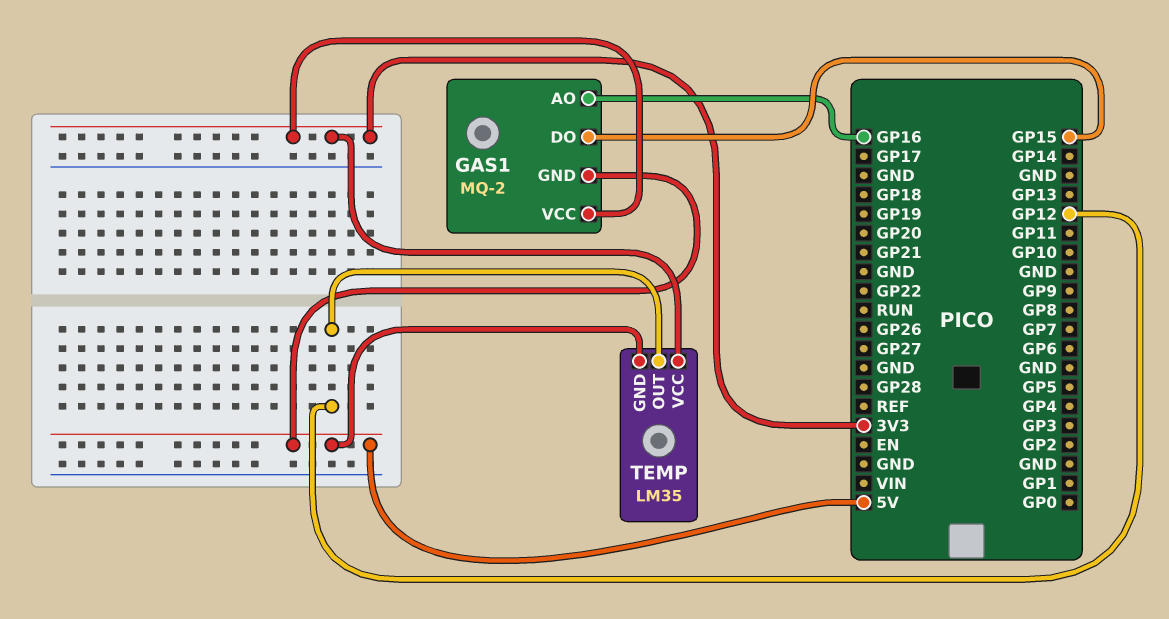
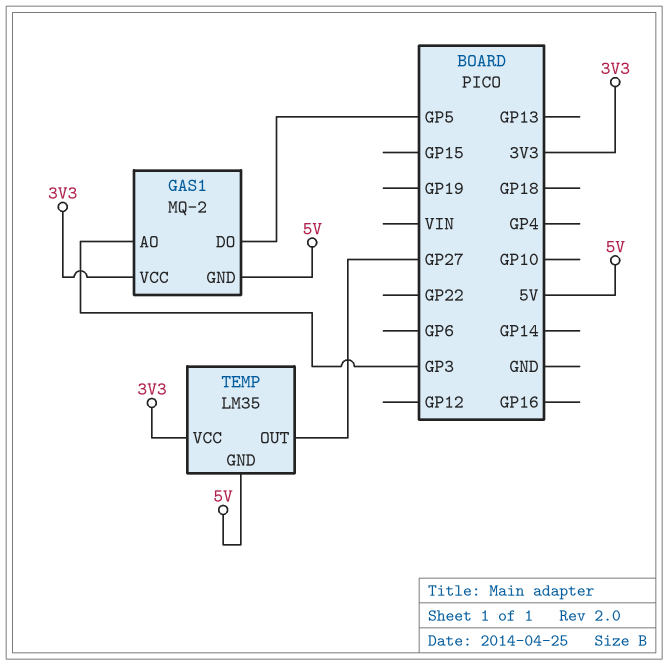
GAS1 pin AO: GP16 -> GP3
GAS1 pin DO: GP15 -> GP5
TEMP pin OUT: GP12 -> GP27

